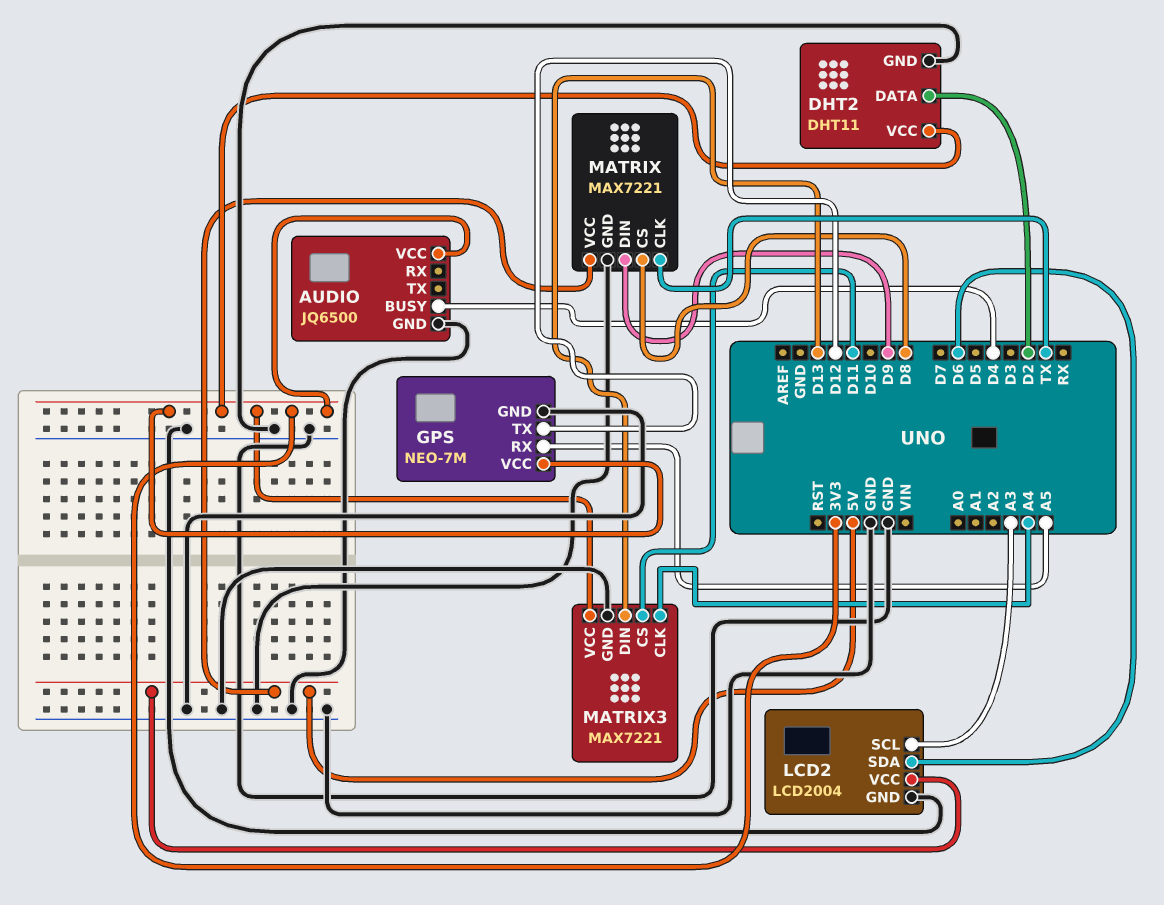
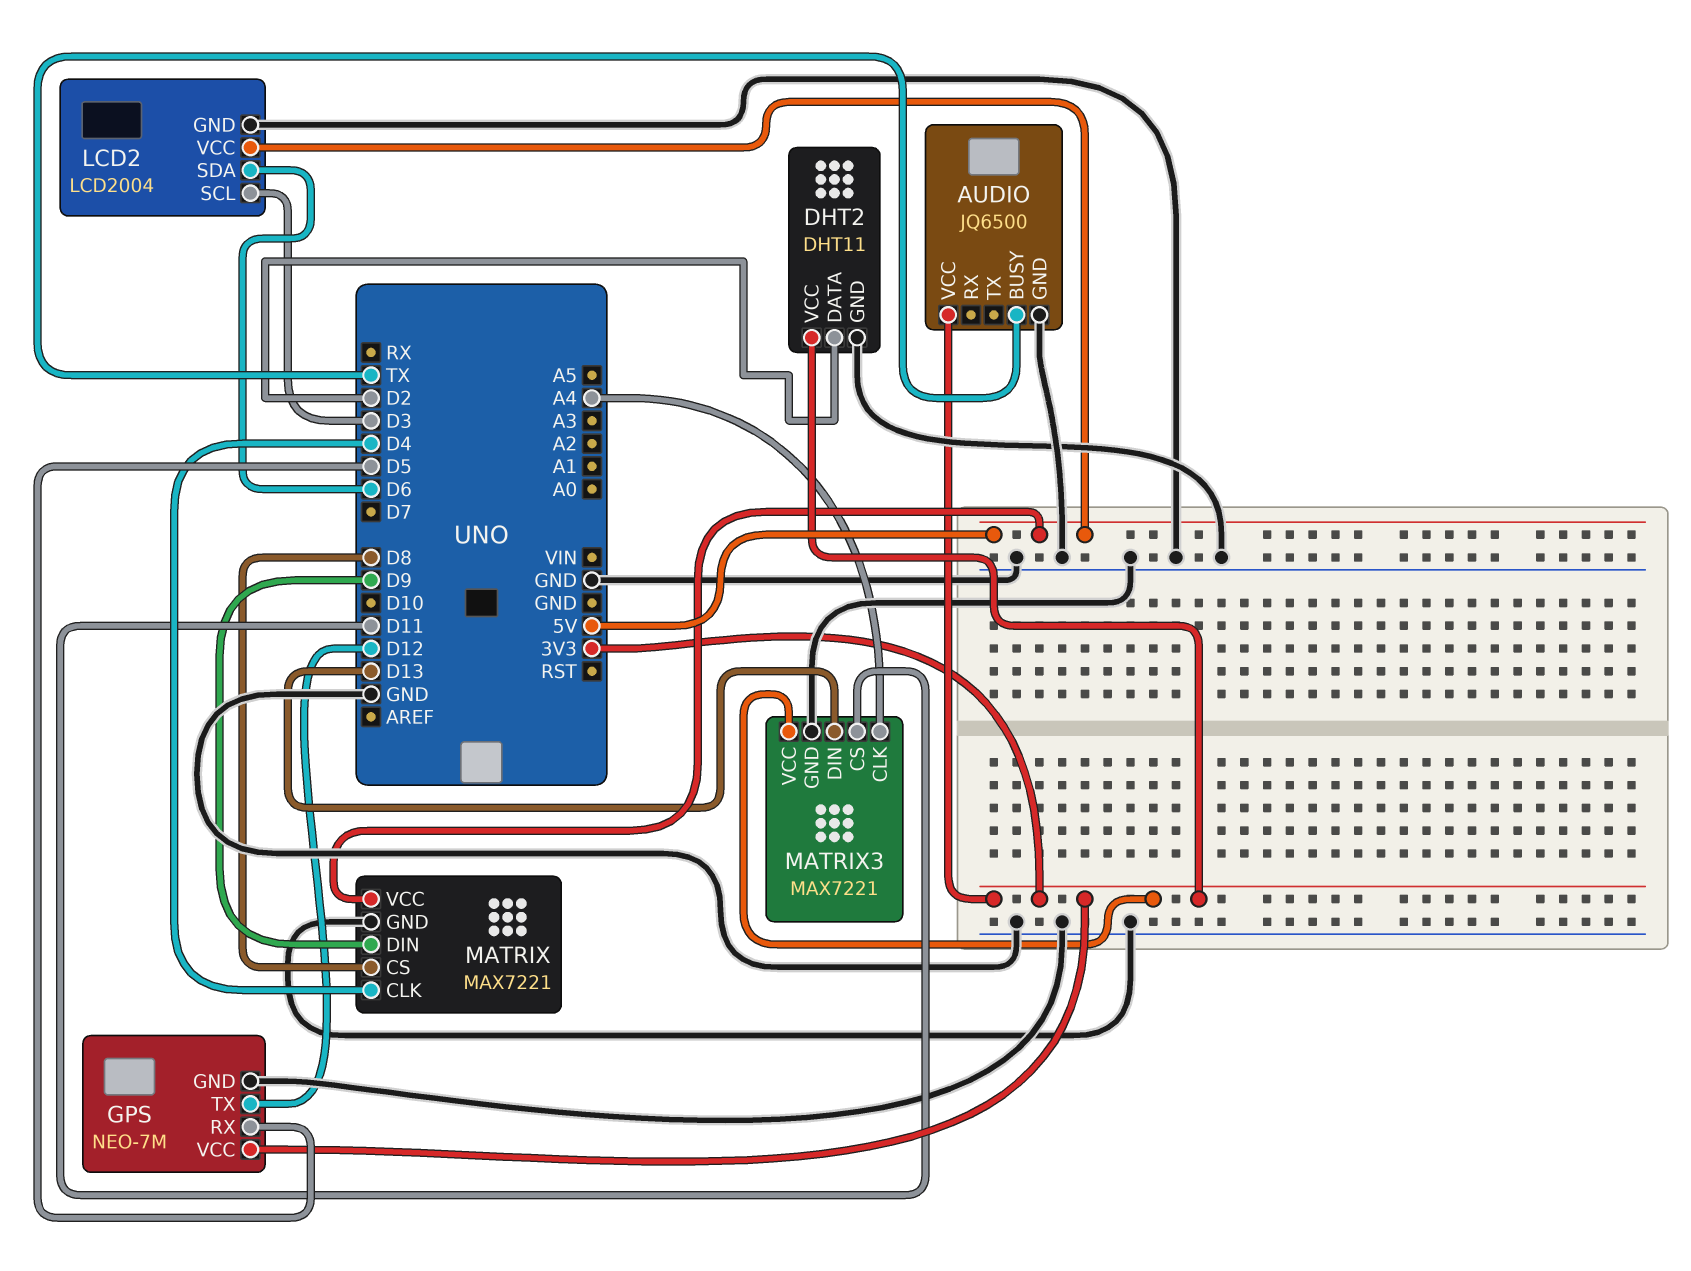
AUDIO pin BUSY: D4 -> TX
GPS pin RX: A5 -> D5
LCD2 pin SCL: A3 -> D3
MATRIX pin CLK: TX -> D4

